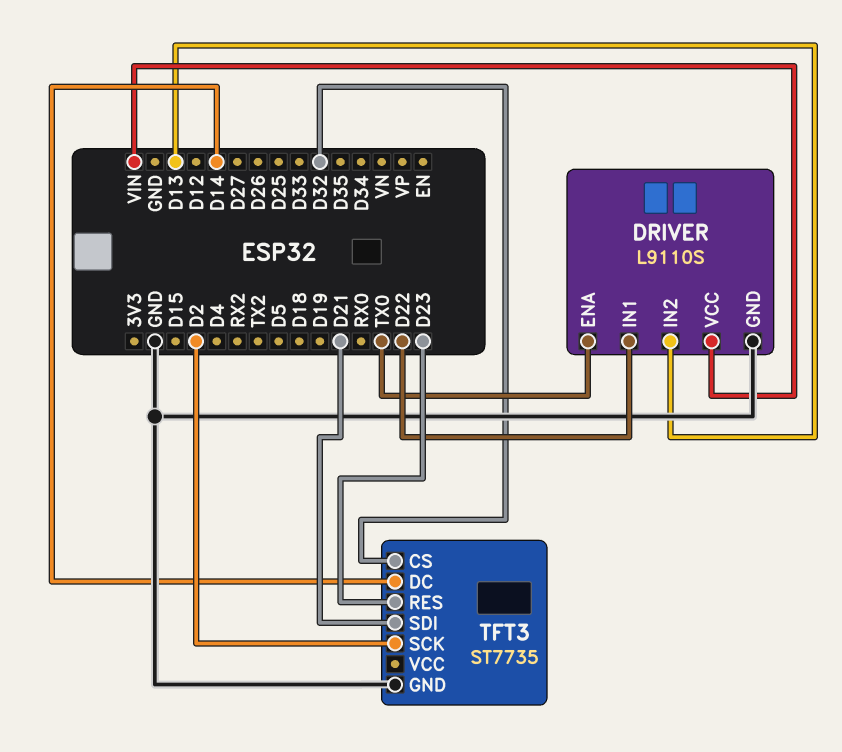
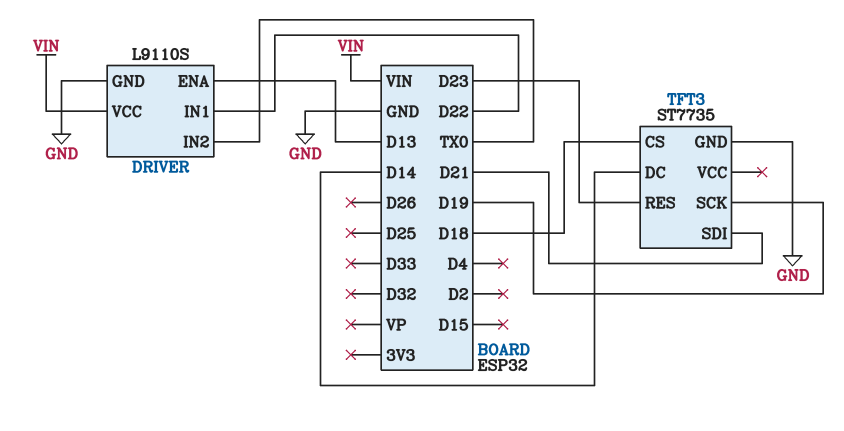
DRIVER pin ENA: TX0 -> D13
DRIVER pin IN2: D13 -> TX0
TFT3 pin CS: D32 -> D18
TFT3 pin SCK: D2 -> D19

